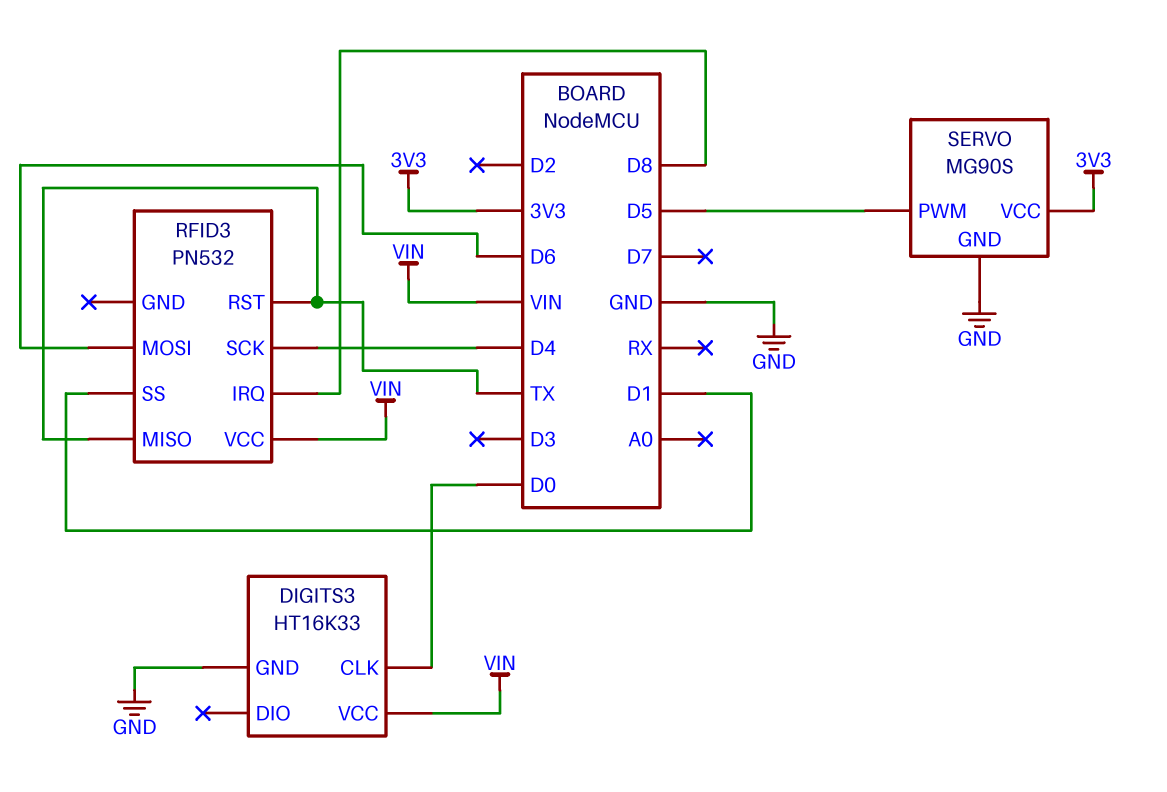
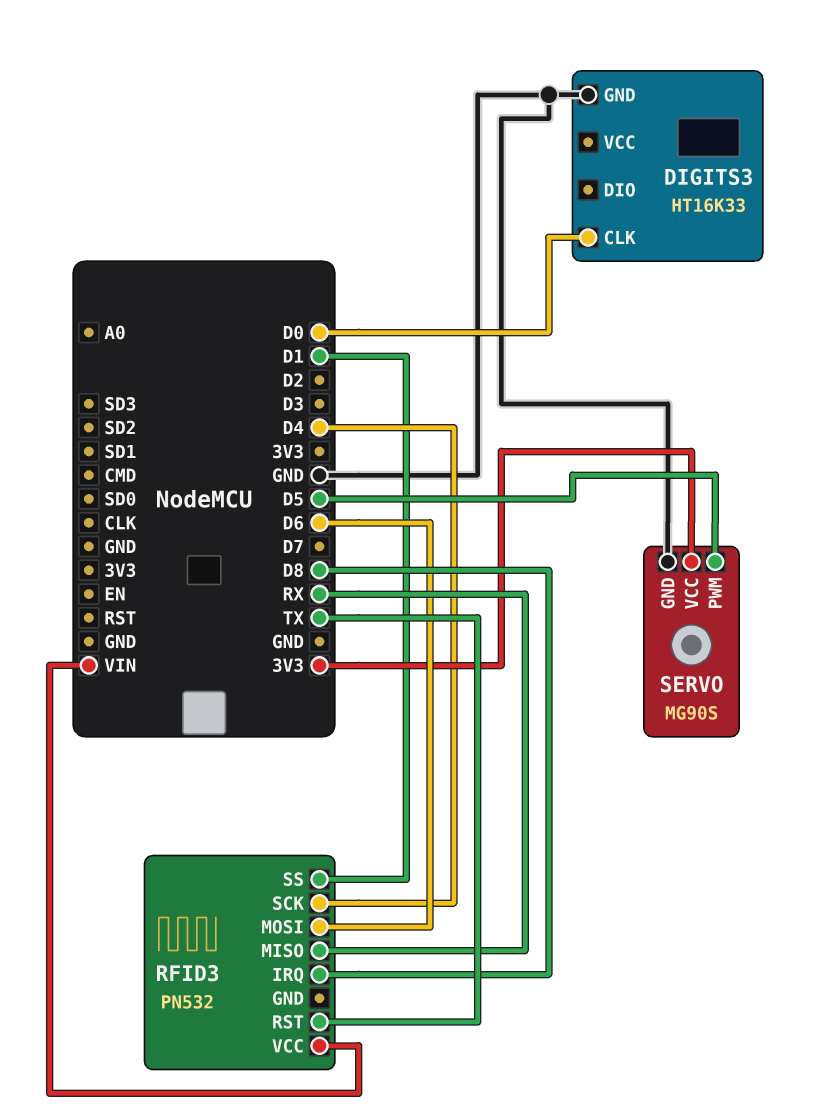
DIGITS3 pin VCC: VIN -> none
RFID3 pin MISO: TX -> RX

